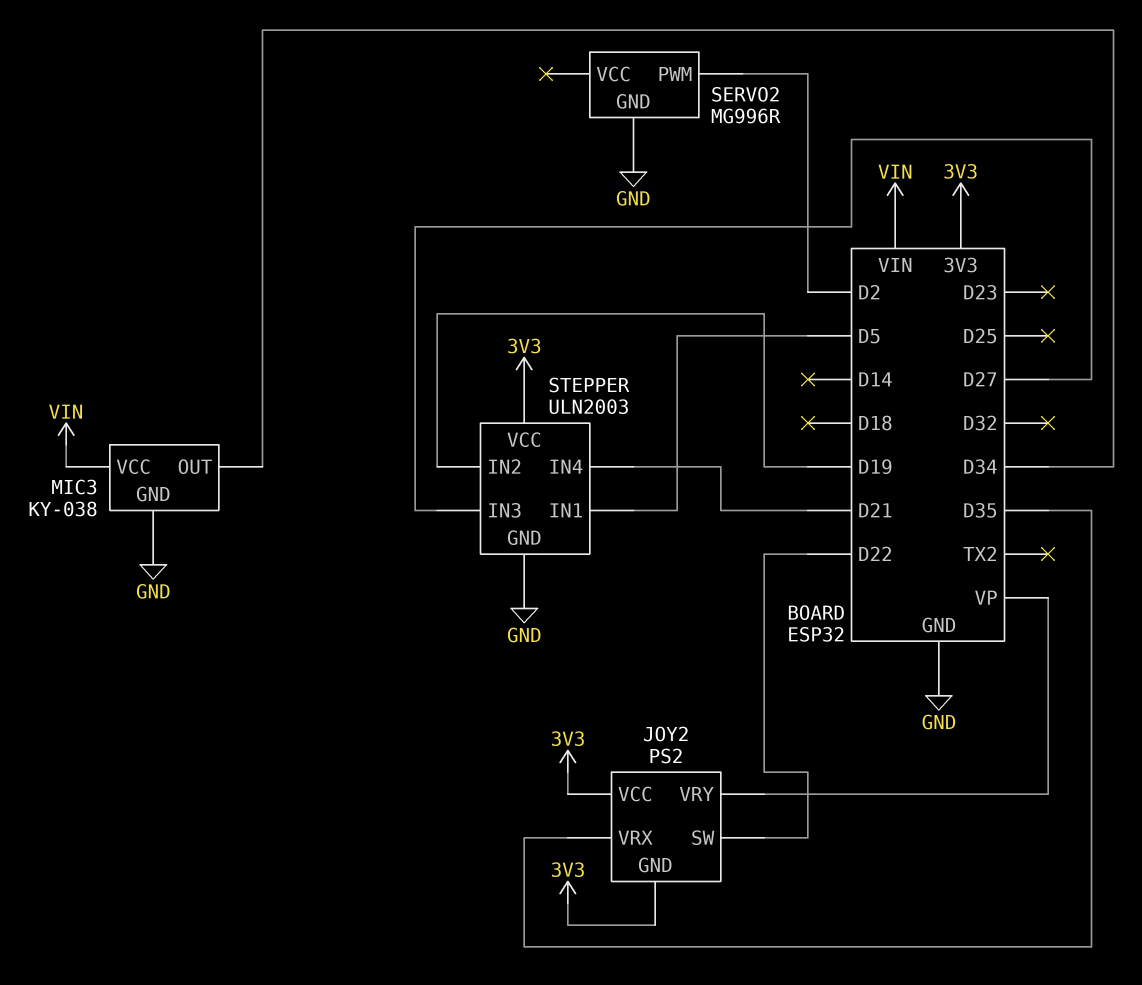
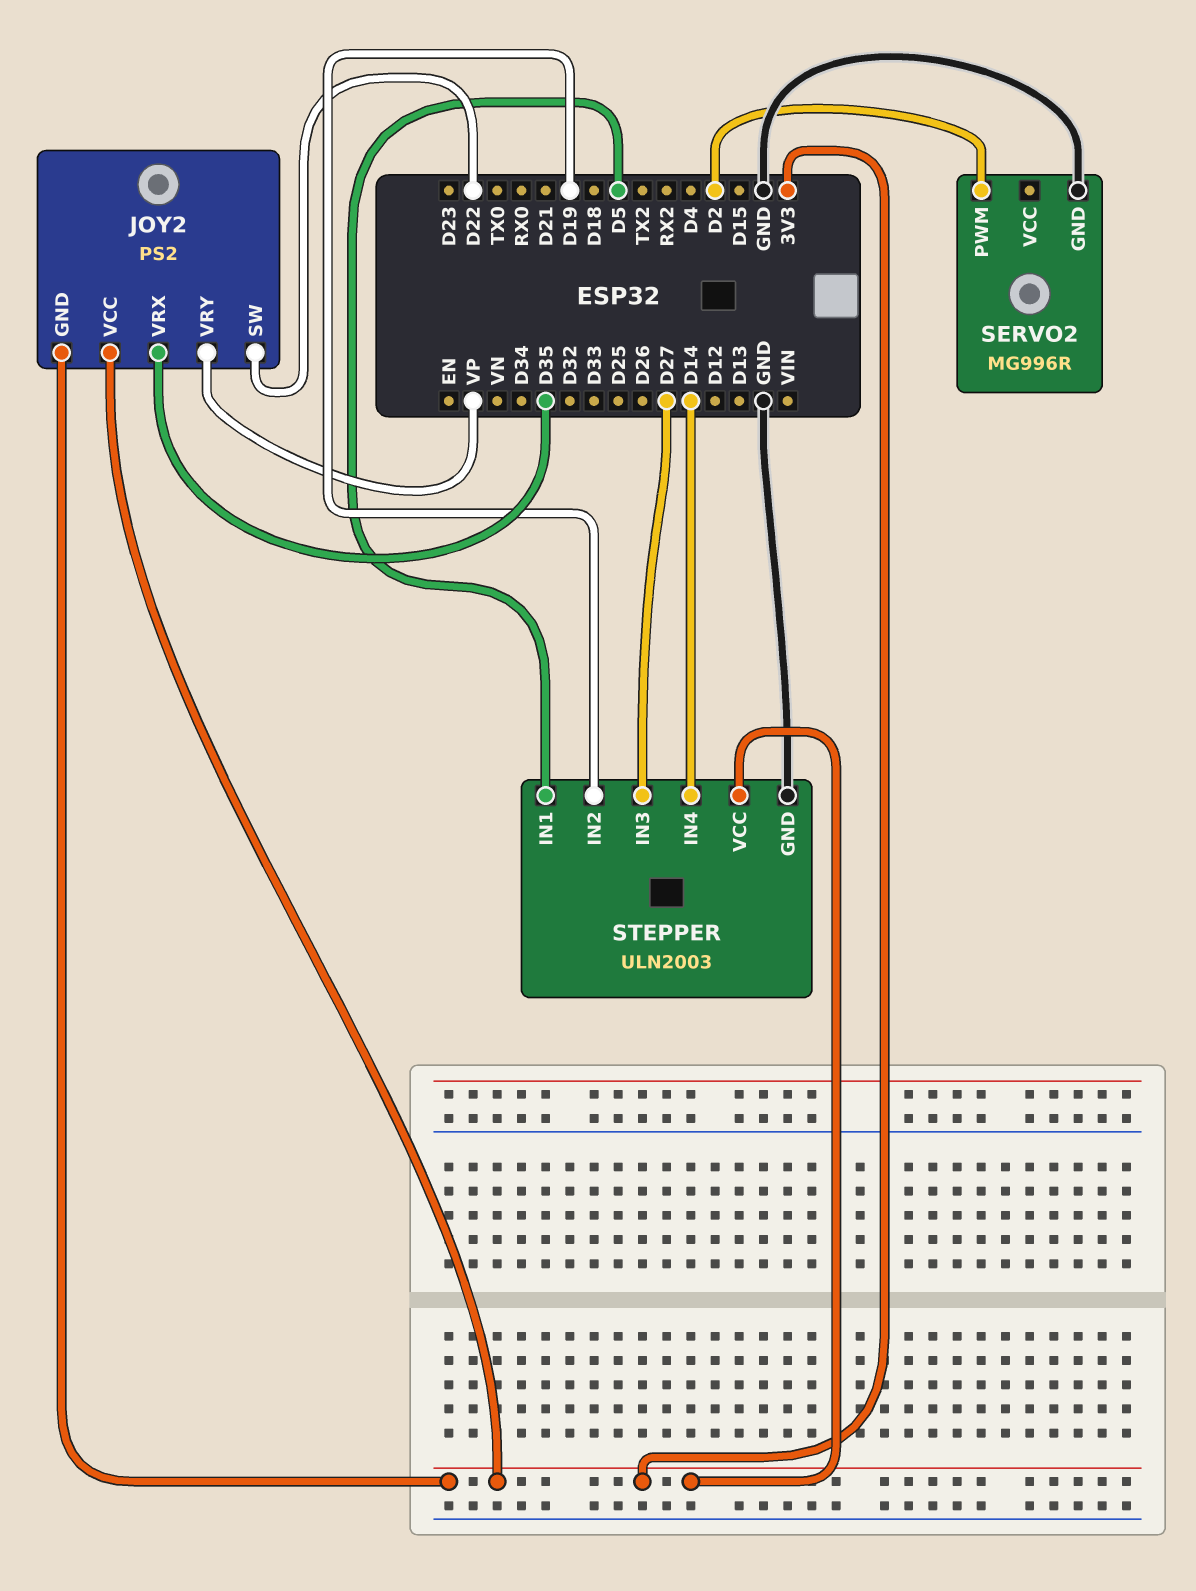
MIC3: KY-038 -> none
MIC3 pin GND: GND -> none
MIC3 pin OUT: D34 -> none
MIC3 pin VCC: VIN -> none
STEPPER pin IN4: D21 -> D14

